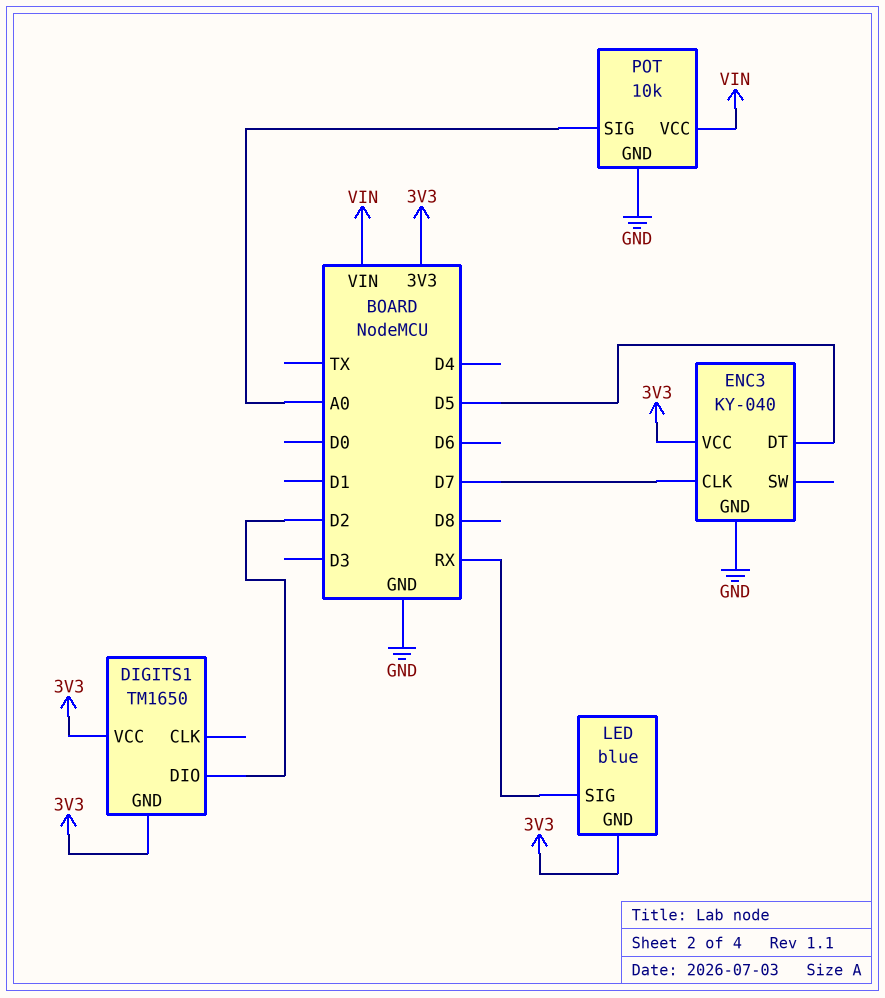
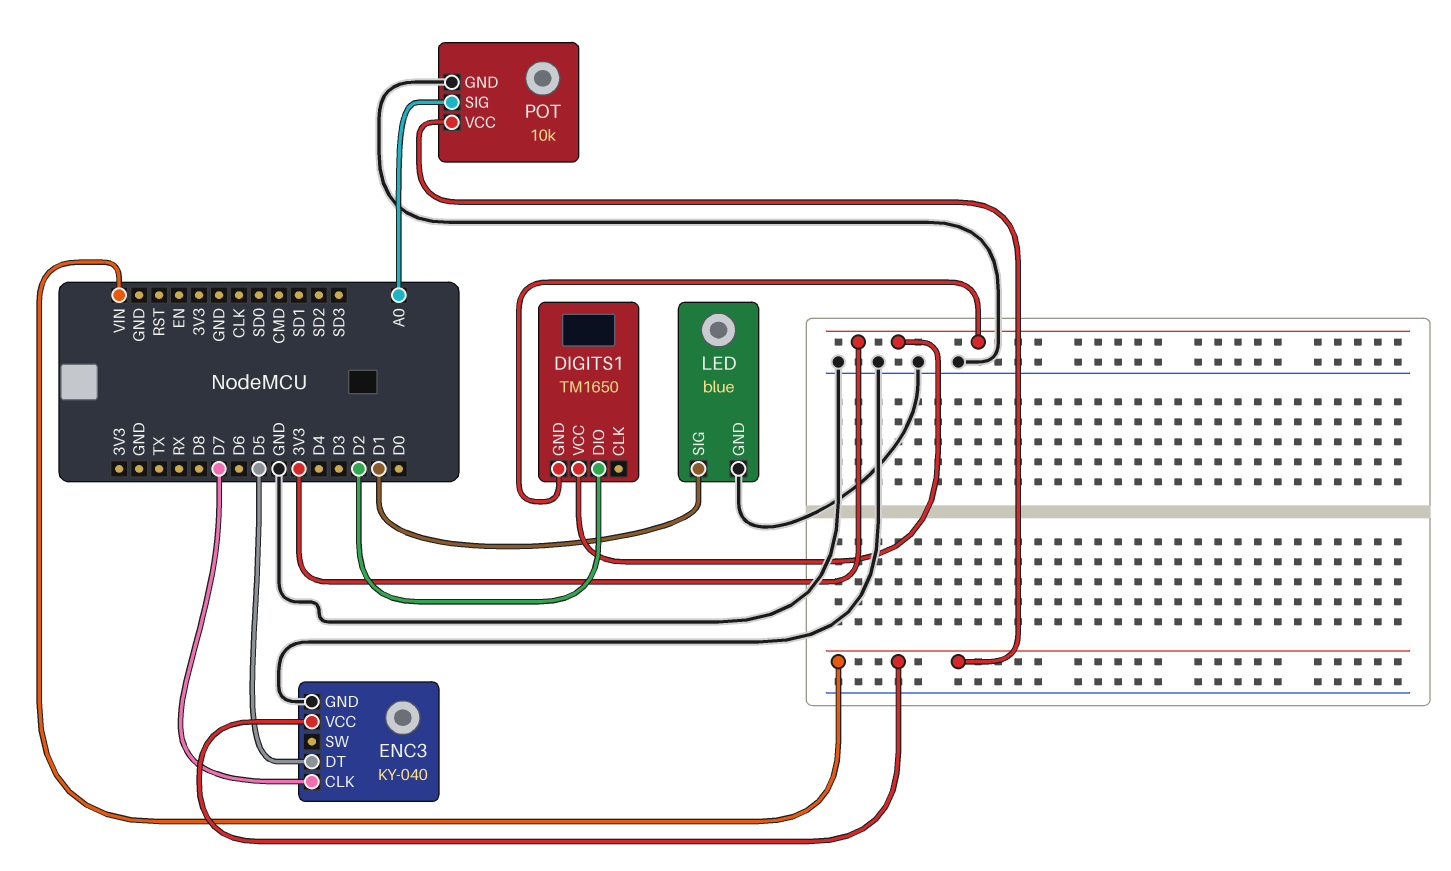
ENC3 pin VCC: 3V3 -> VIN
LED pin GND: 3V3 -> GND
LED pin SIG: RX -> D1

